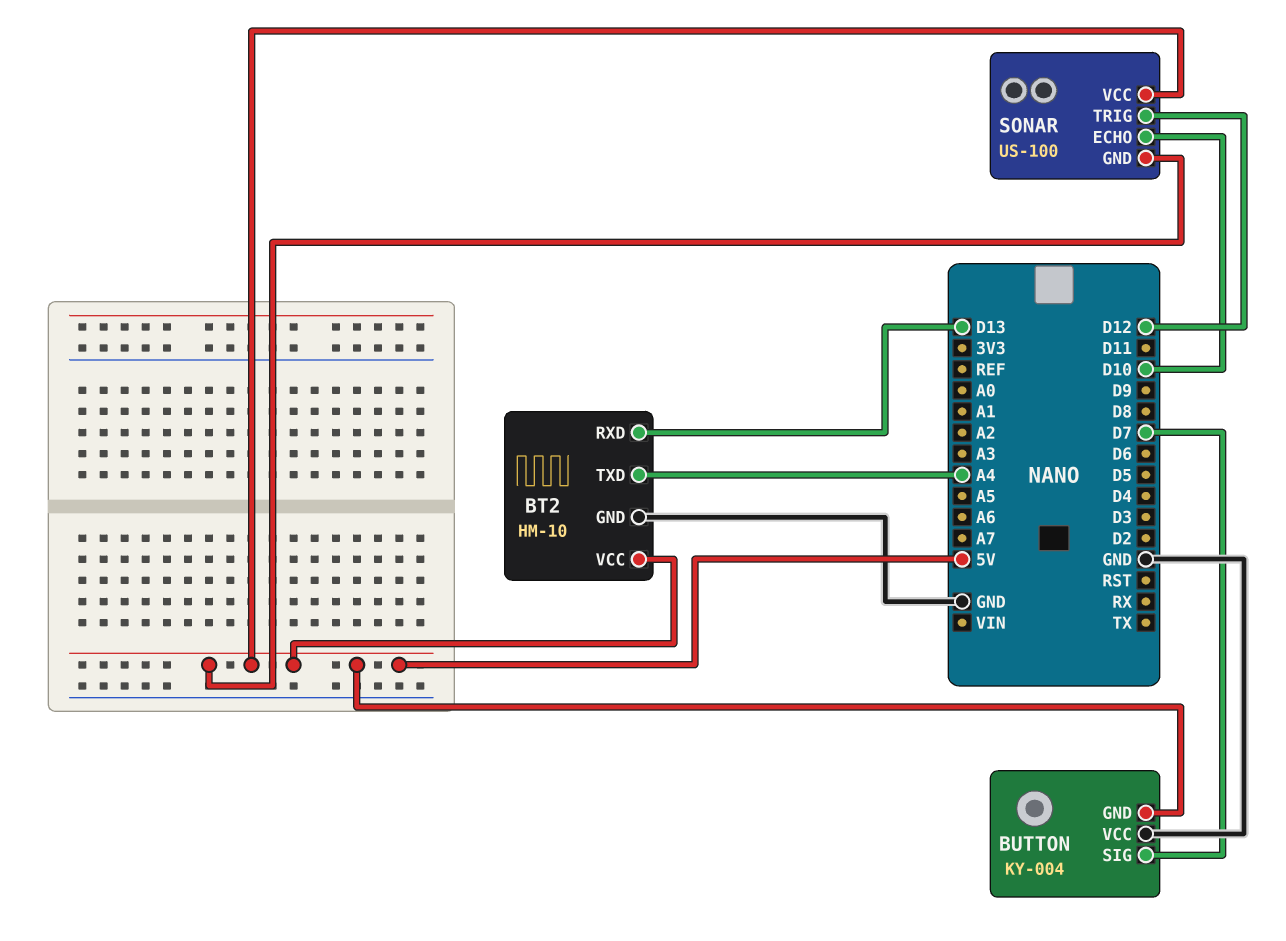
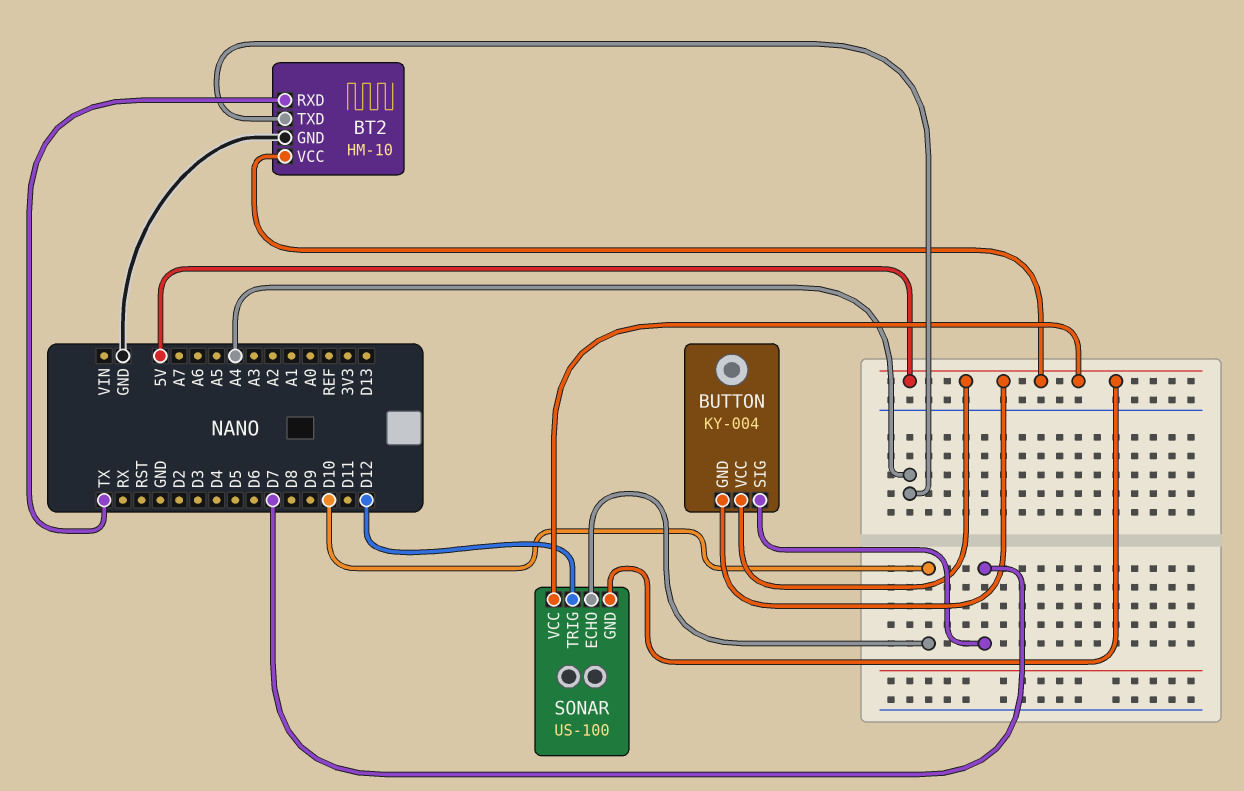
BT2 pin RXD: D13 -> TX
BUTTON pin VCC: GND -> 5V

